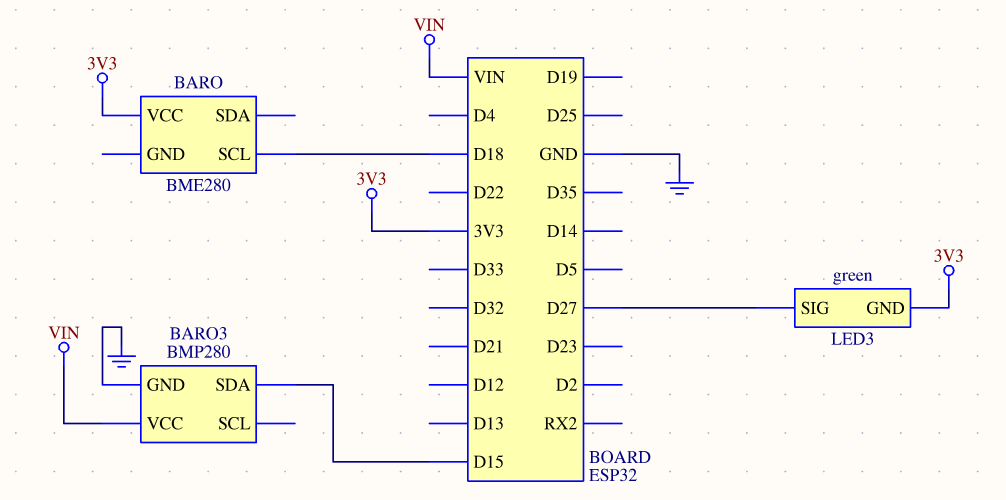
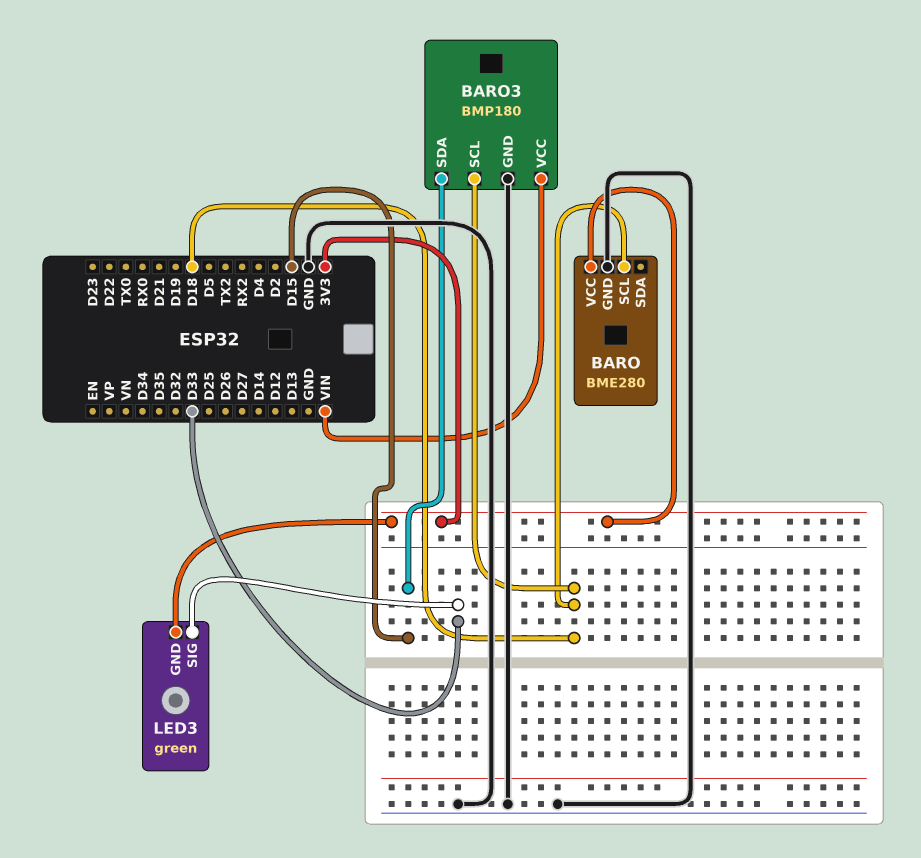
BARO pin GND: none -> GND
BARO3: BMP280 -> BMP180
BARO3 pin SCL: none -> D18
LED3 pin SIG: D27 -> D33

